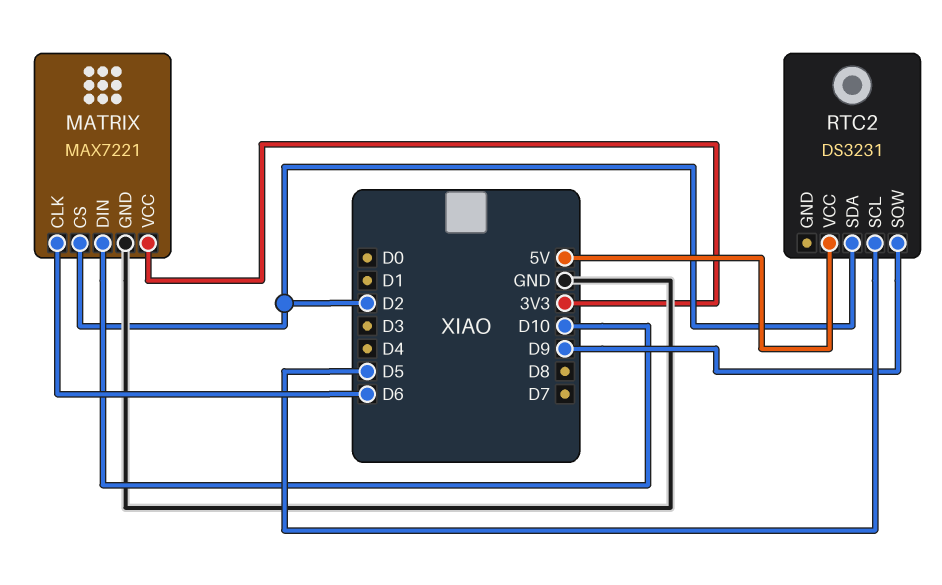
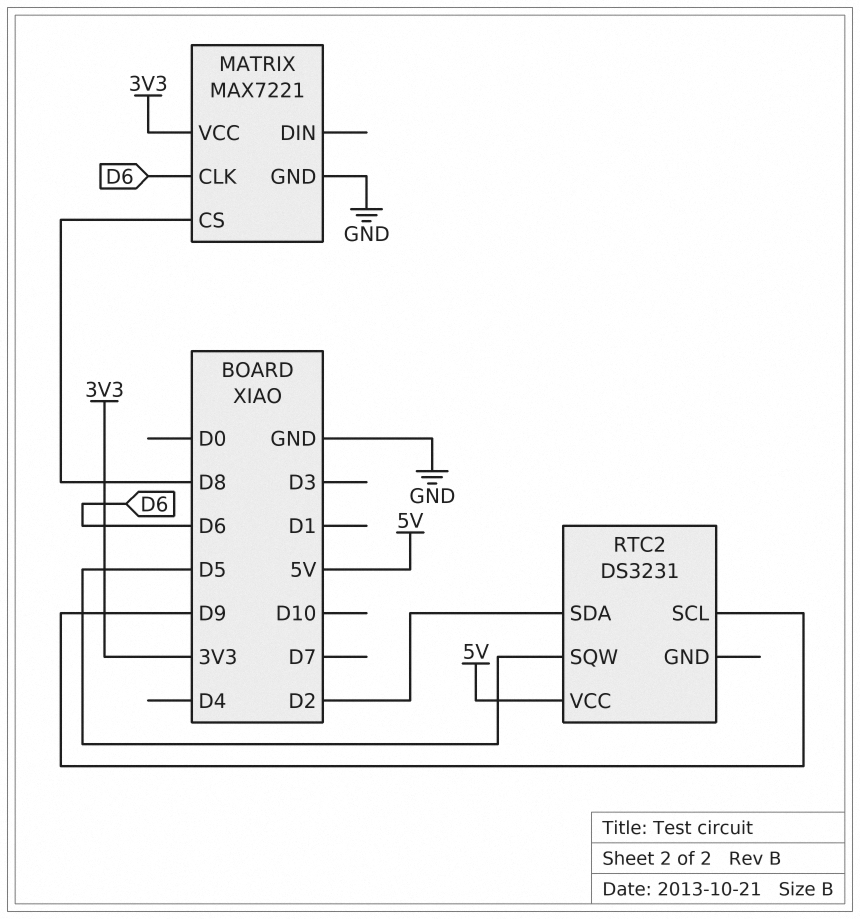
MATRIX pin CS: D2 -> D8
MATRIX pin DIN: D10 -> none
RTC2 pin SCL: D5 -> D9
RTC2 pin SQW: D9 -> D5

